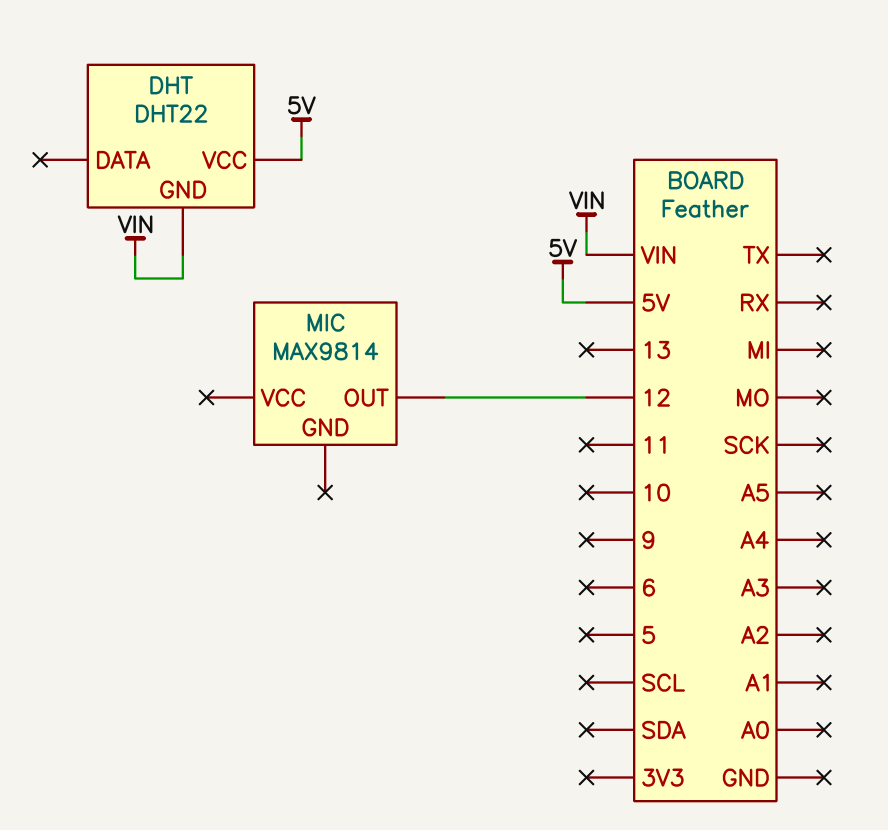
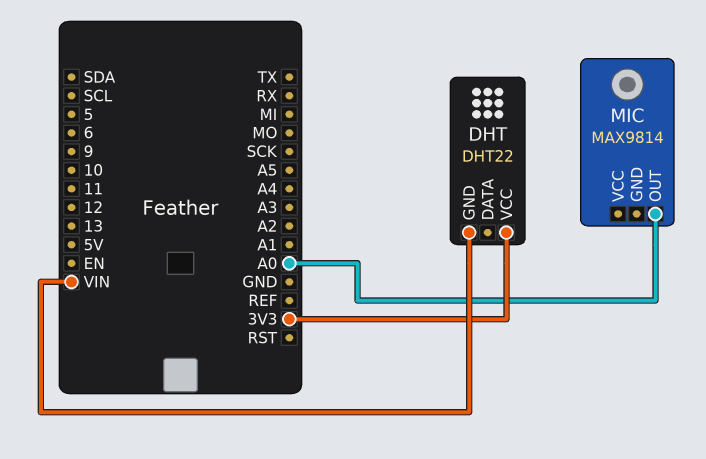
DHT pin VCC: 5V -> 3V3
MIC pin OUT: 12 -> A0

